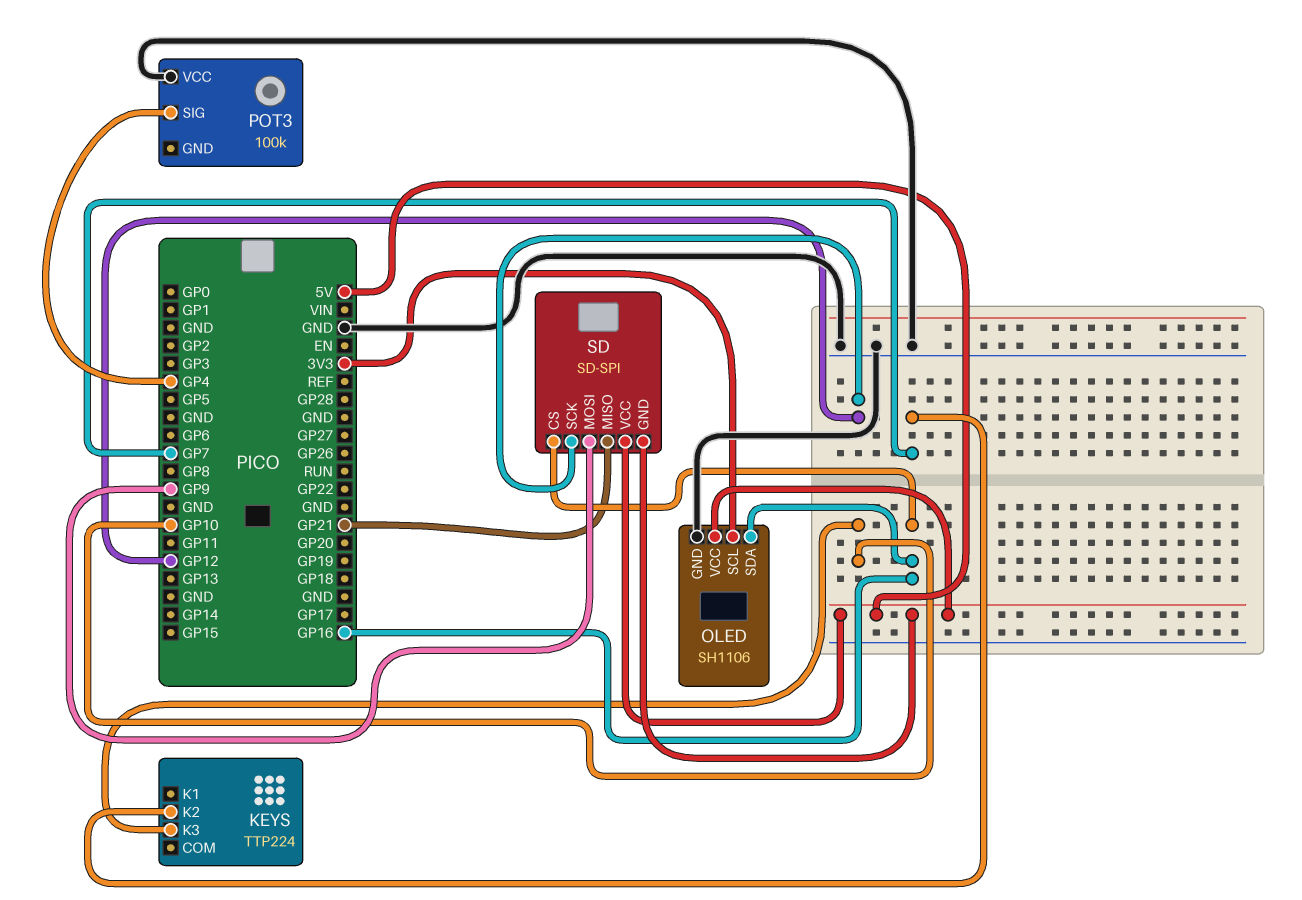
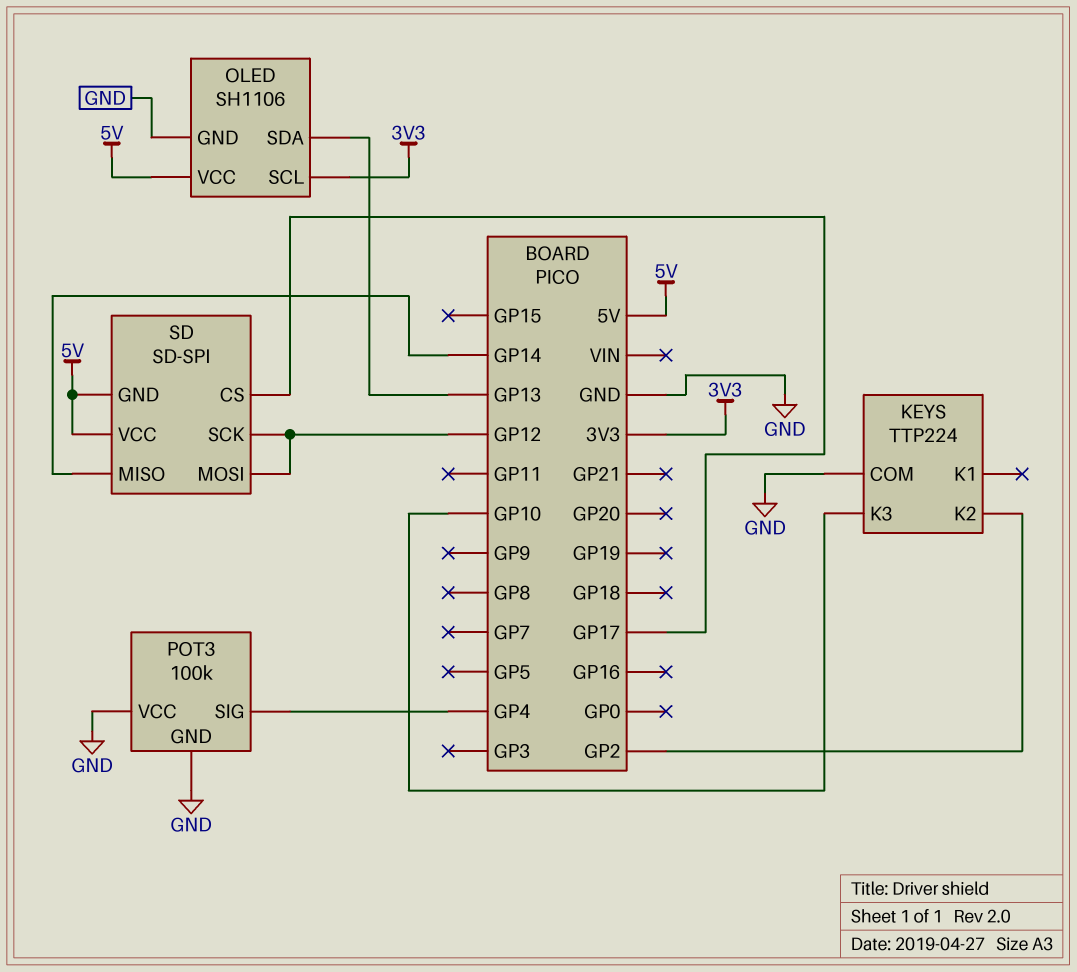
KEYS pin COM: none -> GND
KEYS pin K2: GP7 -> GP2
OLED pin SDA: GP16 -> GP13
POT3 pin GND: none -> GND
SD pin CS: GP16 -> GP17
SD pin MISO: GP21 -> GP14
SD pin MOSI: GP9 -> GP12

